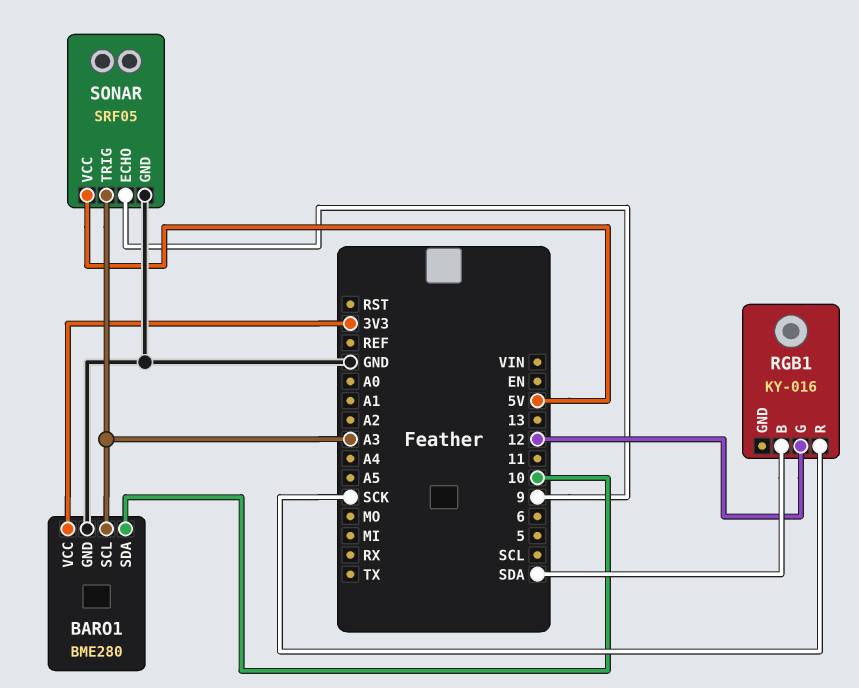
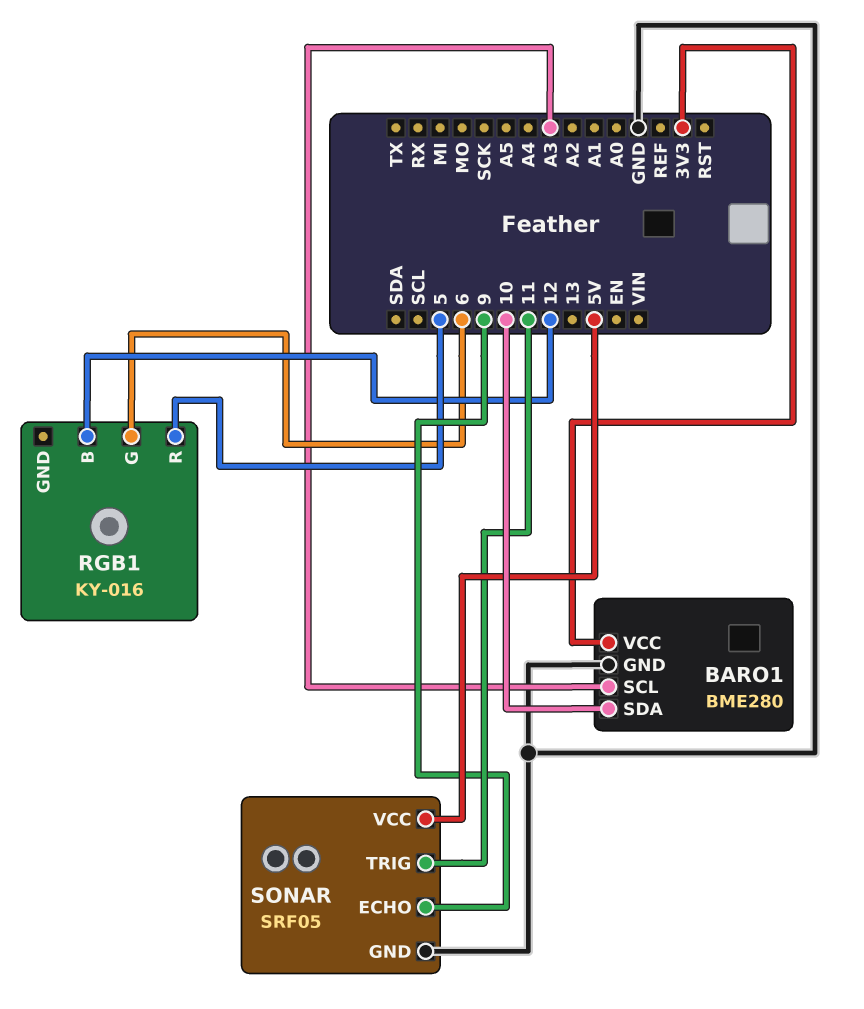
RGB1 pin B: SDA -> 12
RGB1 pin G: 12 -> 6
RGB1 pin R: SCK -> 5
SONAR pin TRIG: A3 -> 11

